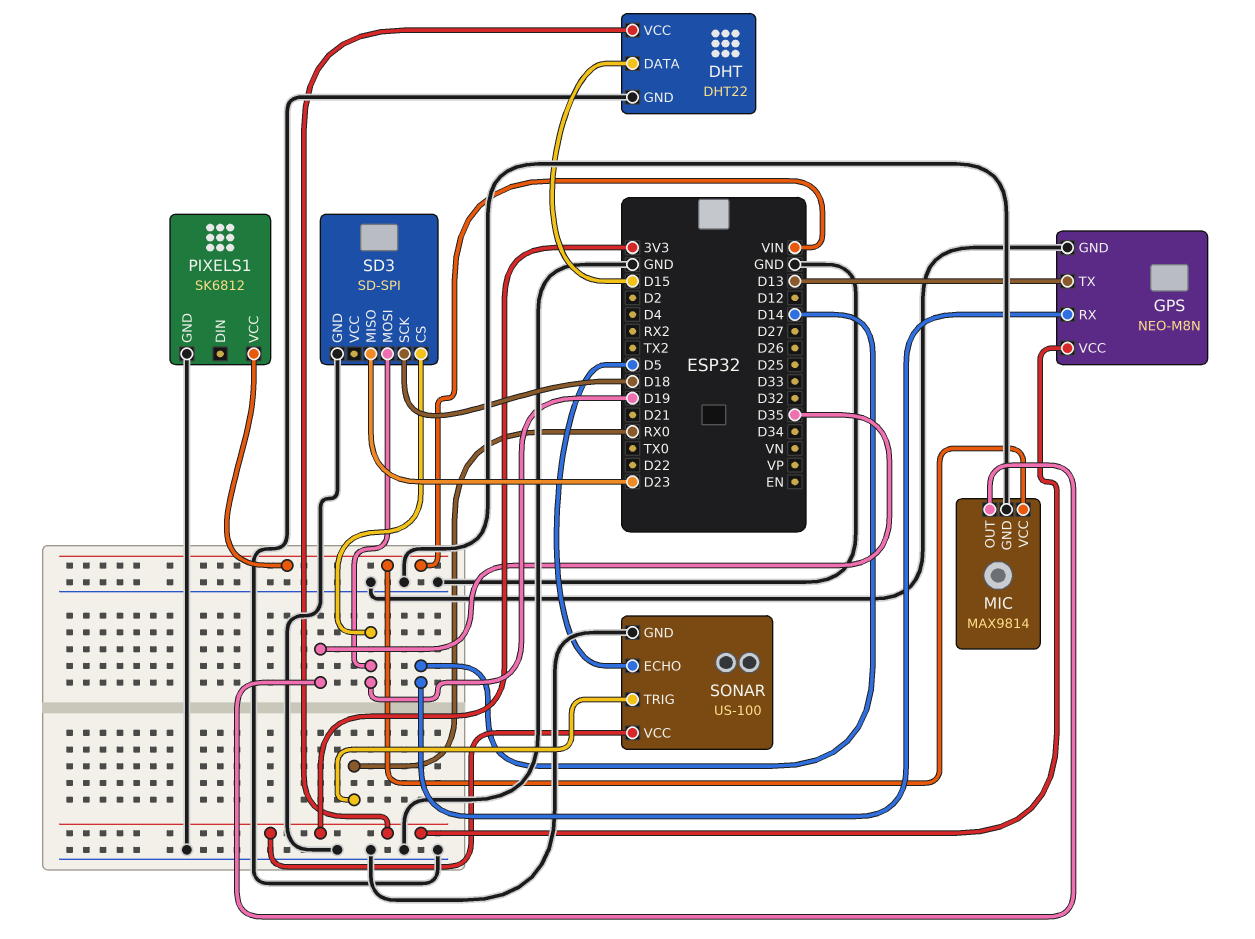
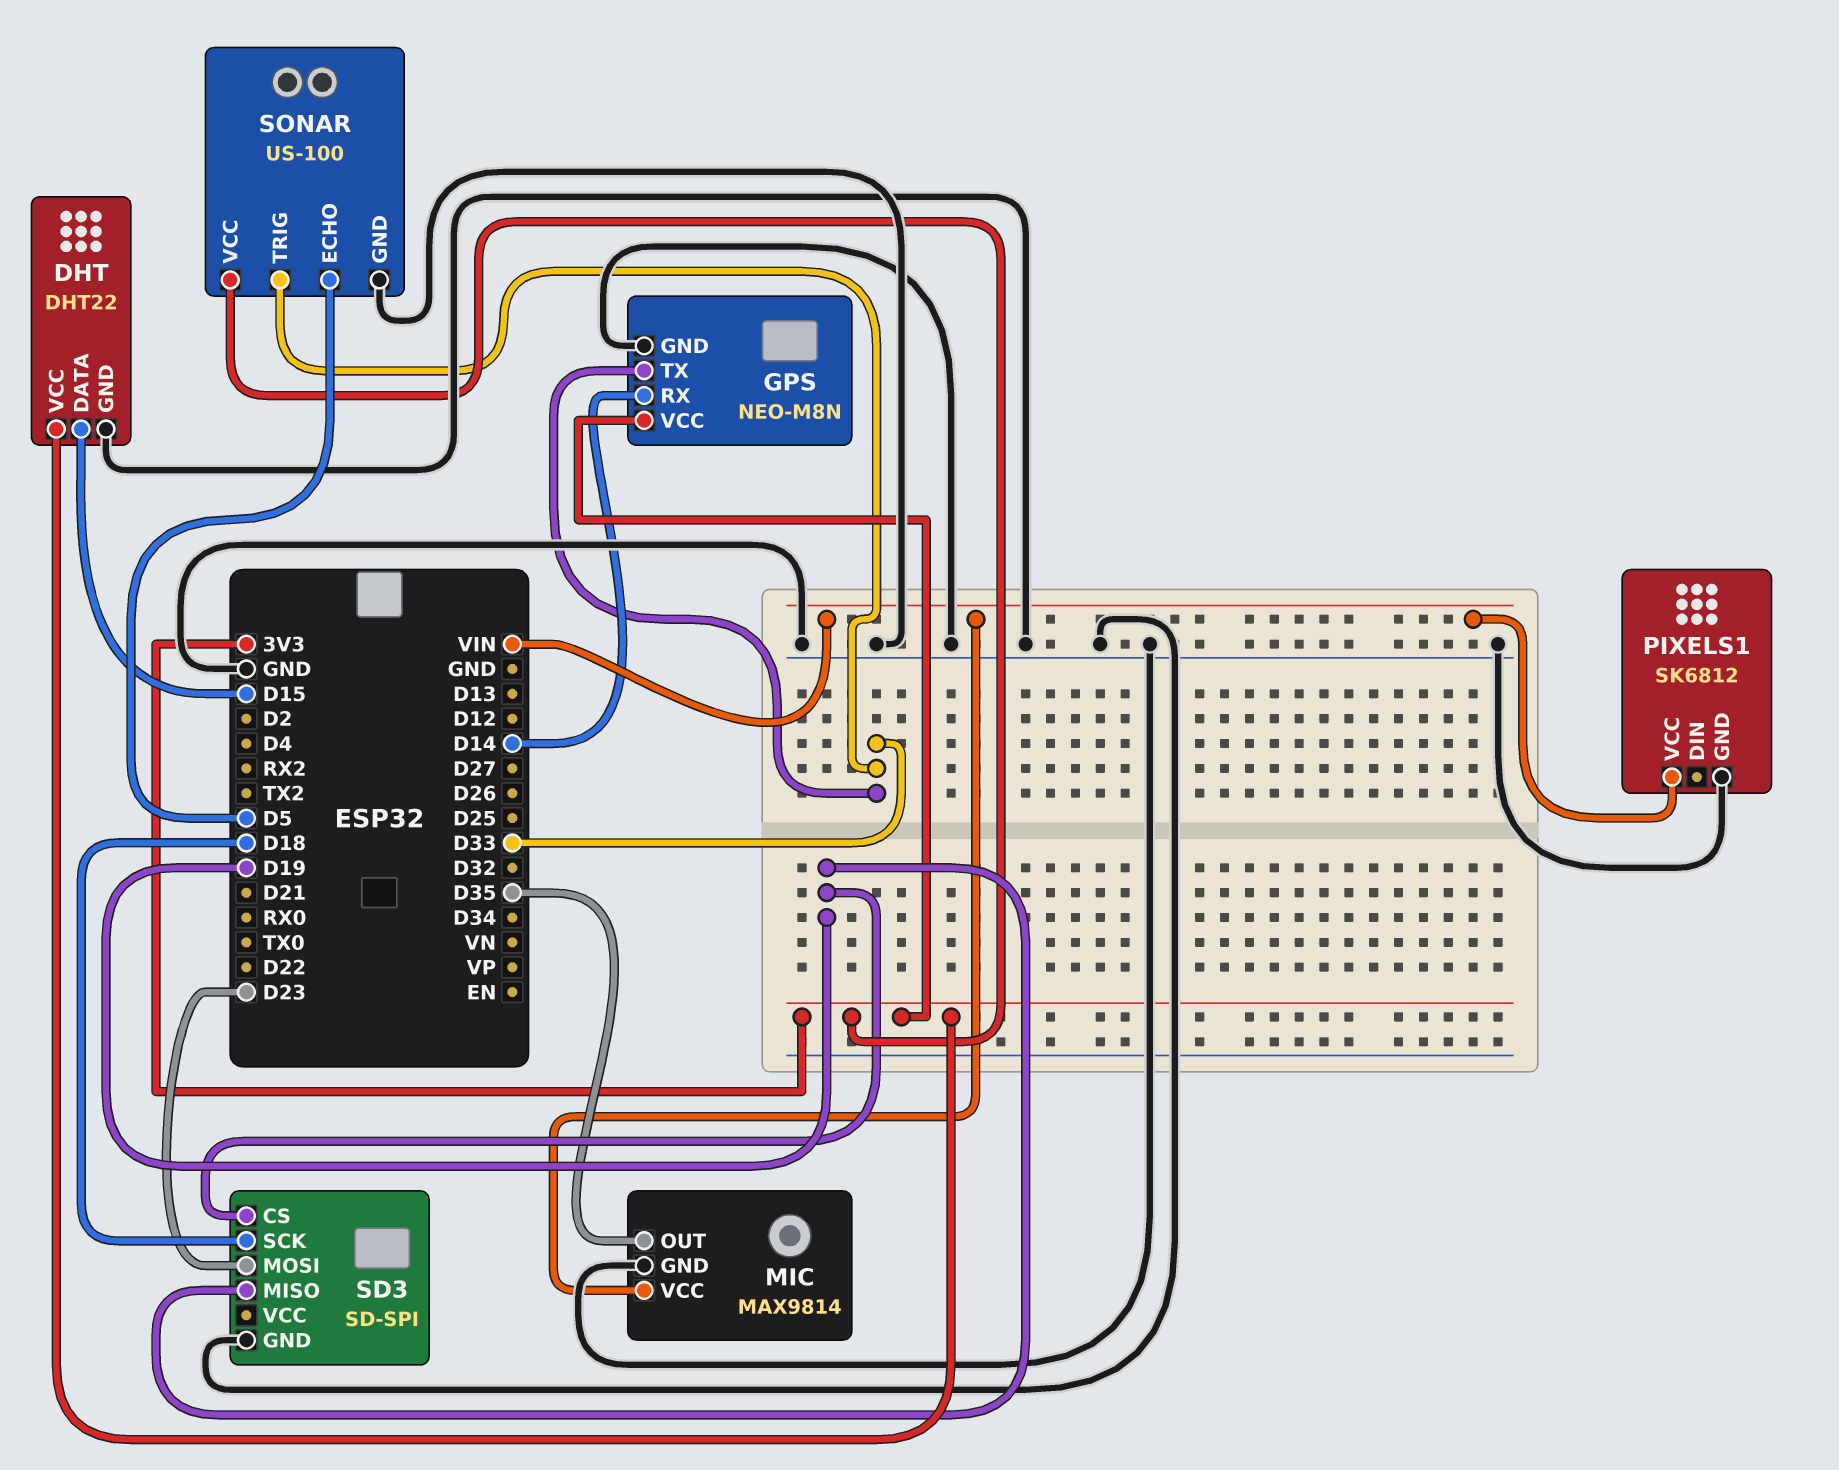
GPS pin TX: D13 -> D33
SD3 pin MISO: D23 -> D19
SD3 pin MOSI: D19 -> D23
SONAR pin TRIG: RX0 -> D33

